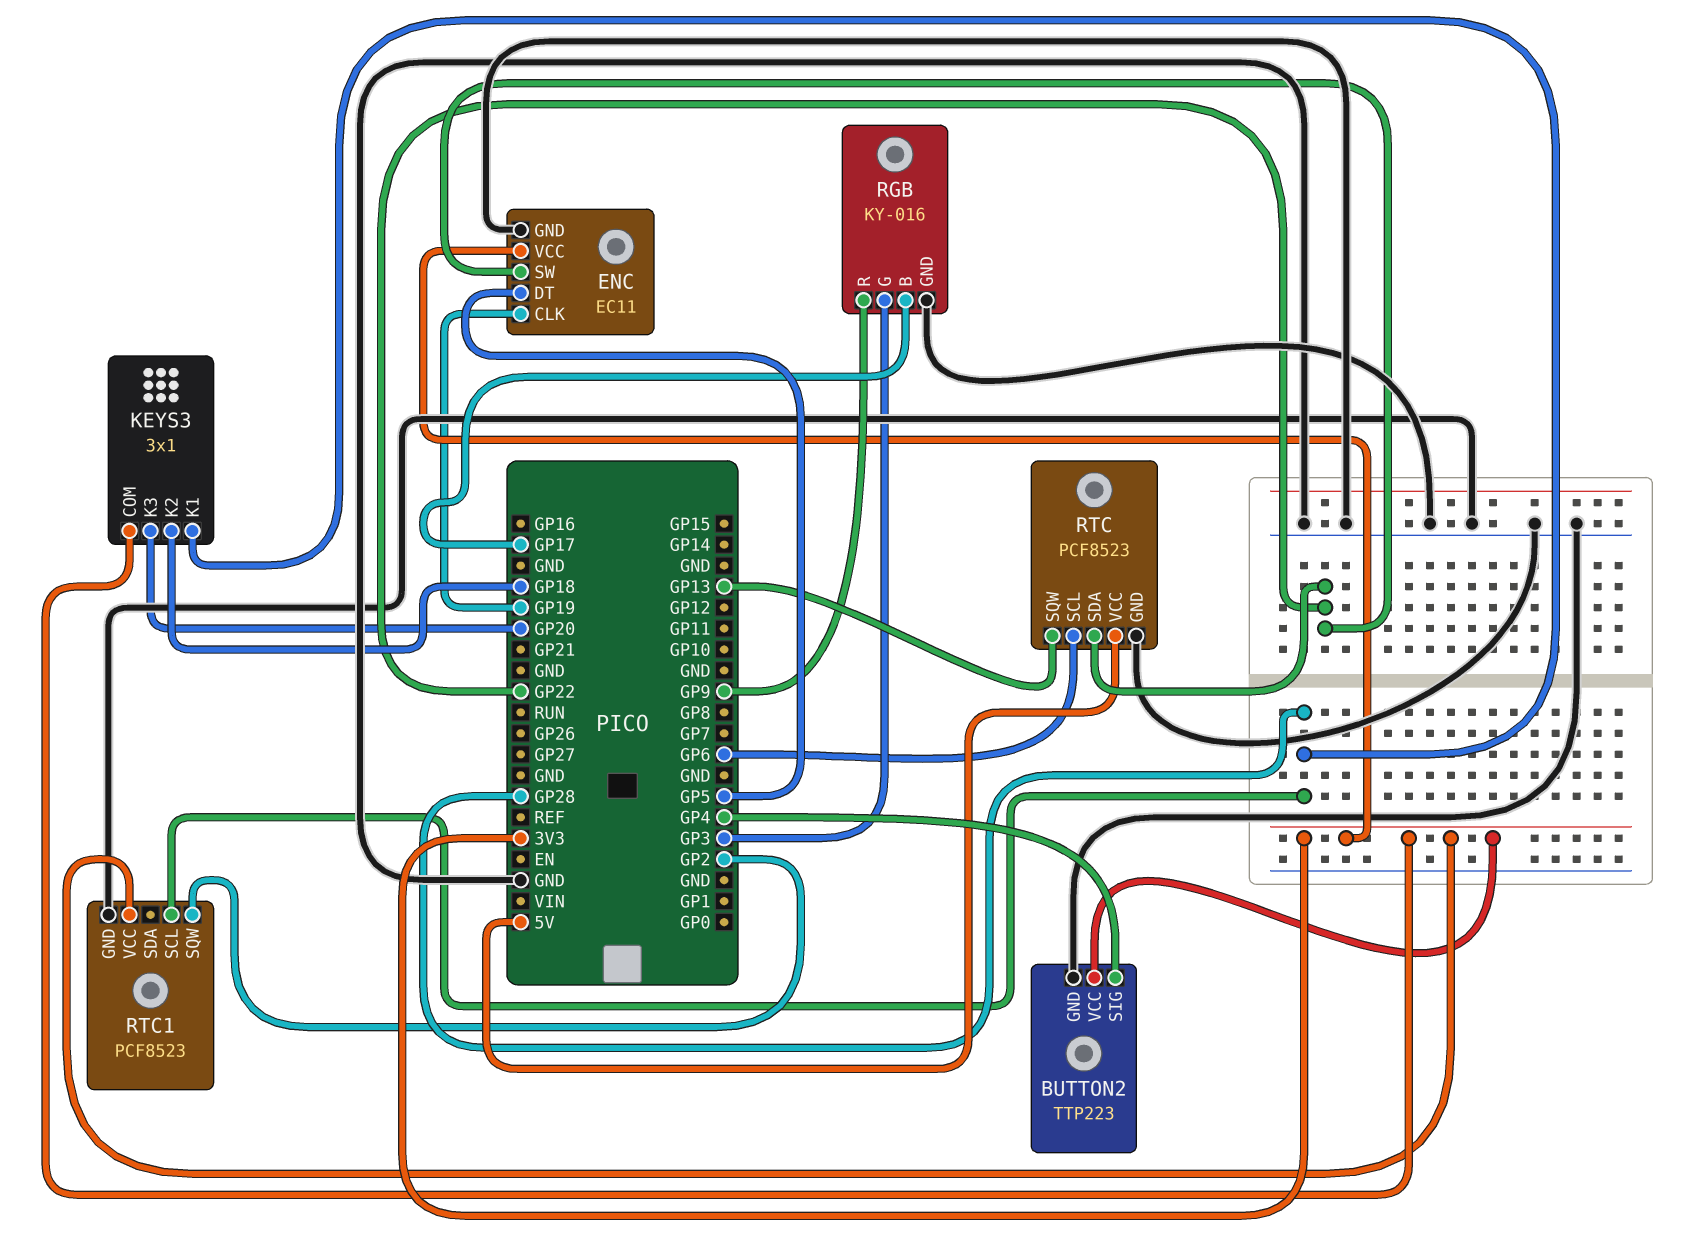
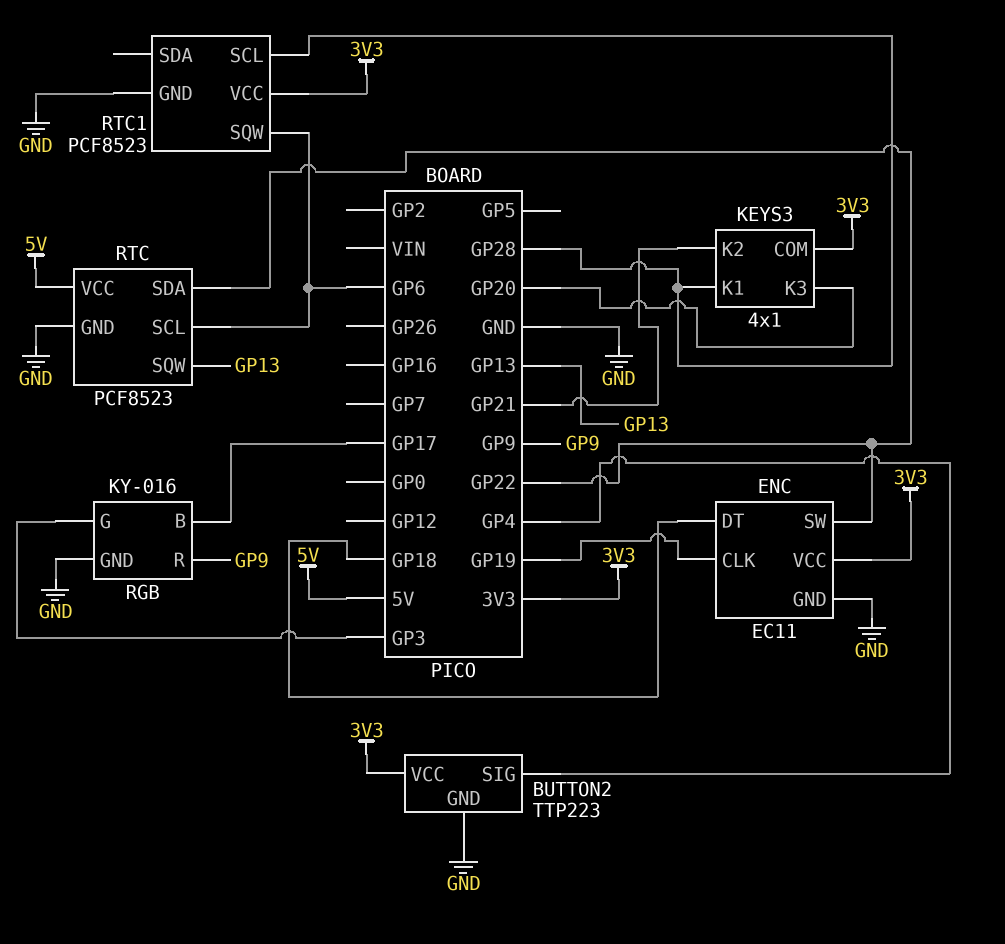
ENC pin DT: GP5 -> GP18
KEYS3: 3x1 -> 4x1
KEYS3 pin K2: GP18 -> GP21
RTC1 pin SQW: GP2 -> GP6

